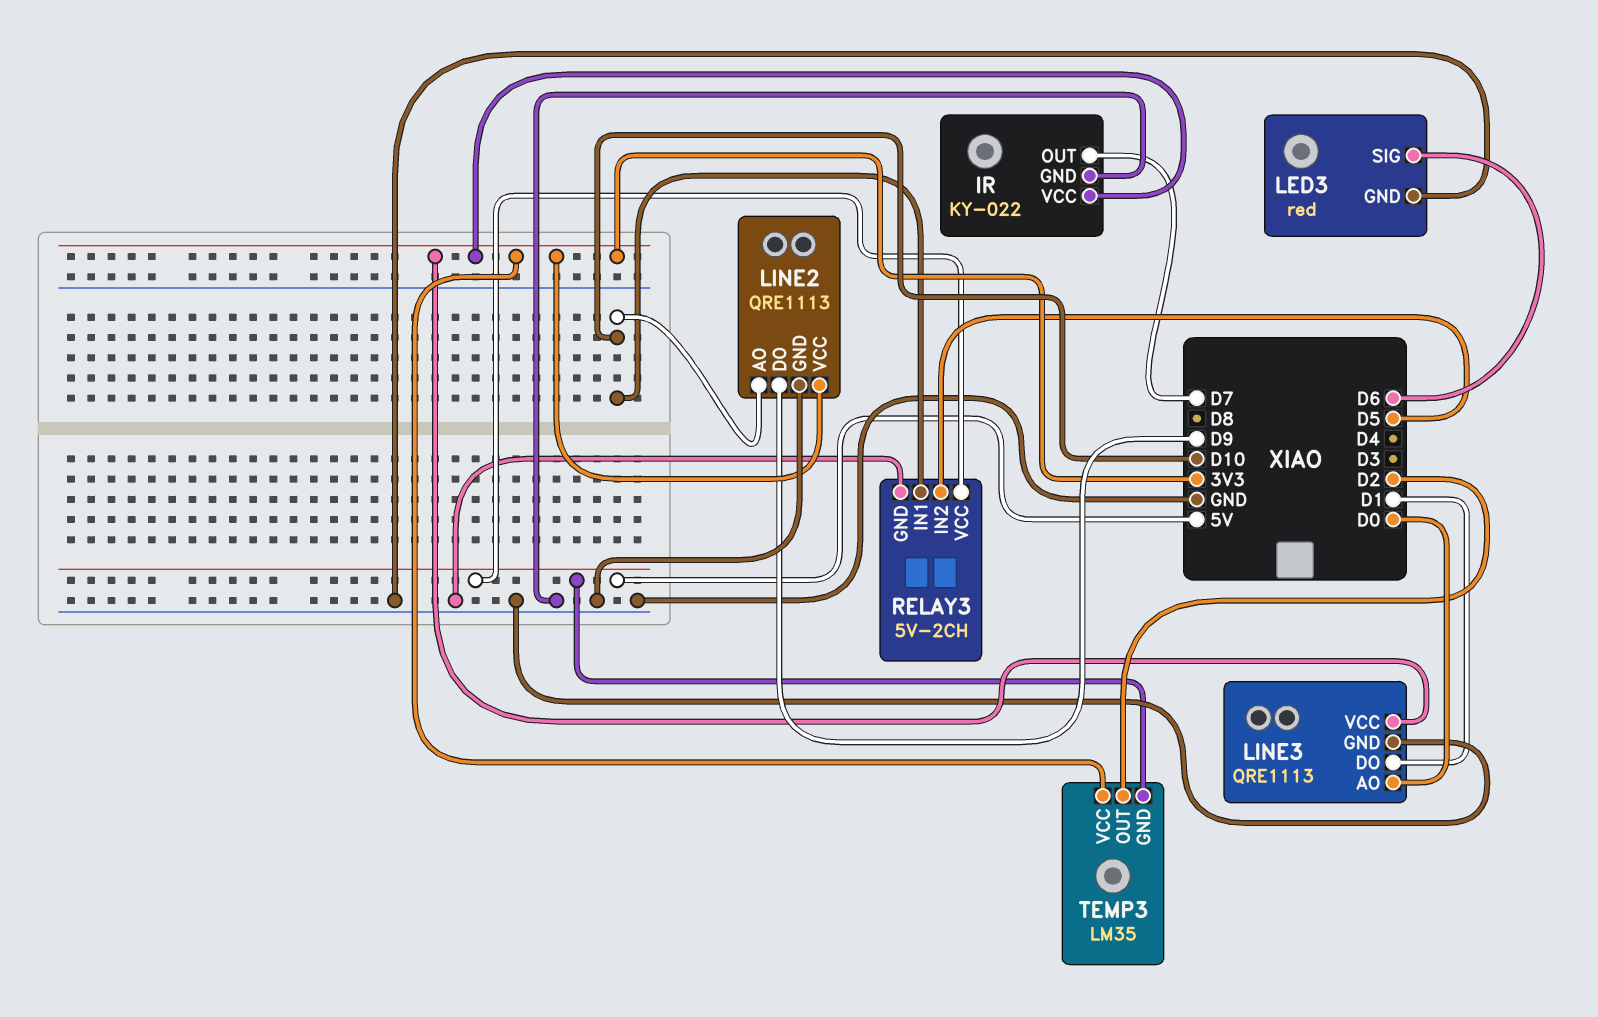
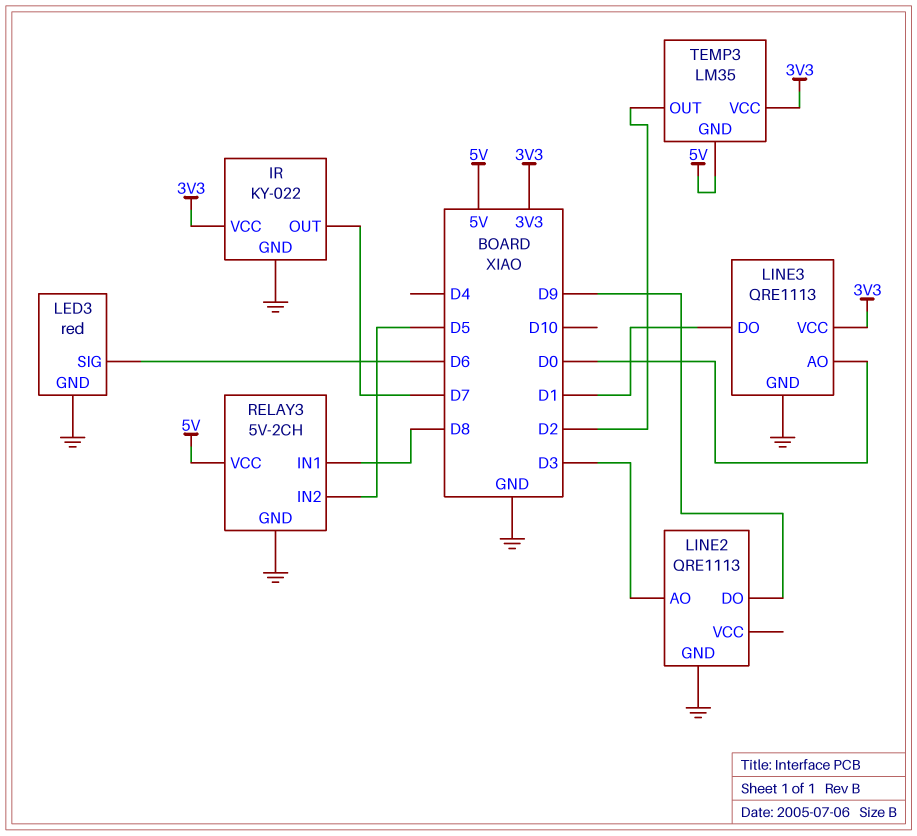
LINE2 pin AO: D10 -> D3
LINE2 pin VCC: 3V3 -> none
RELAY3 pin IN1: D10 -> D8

